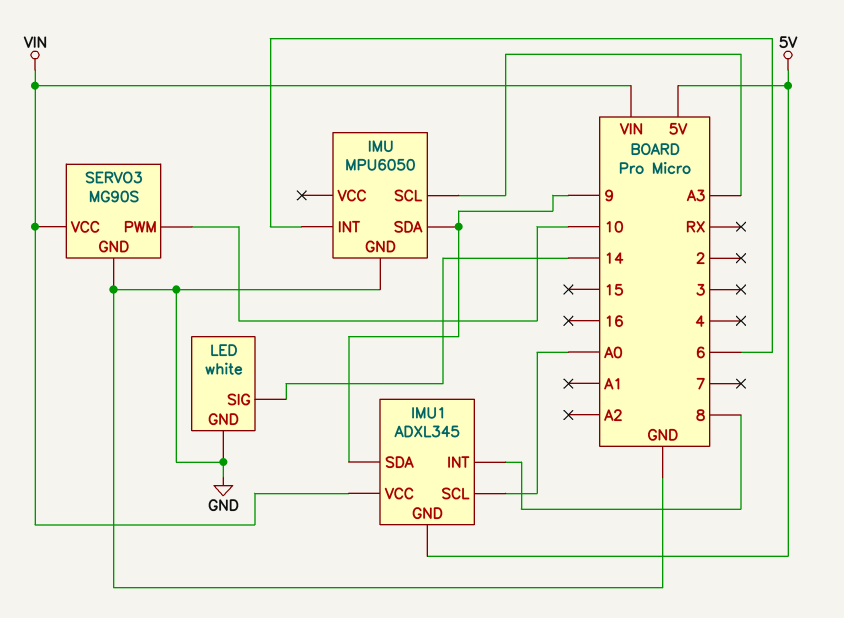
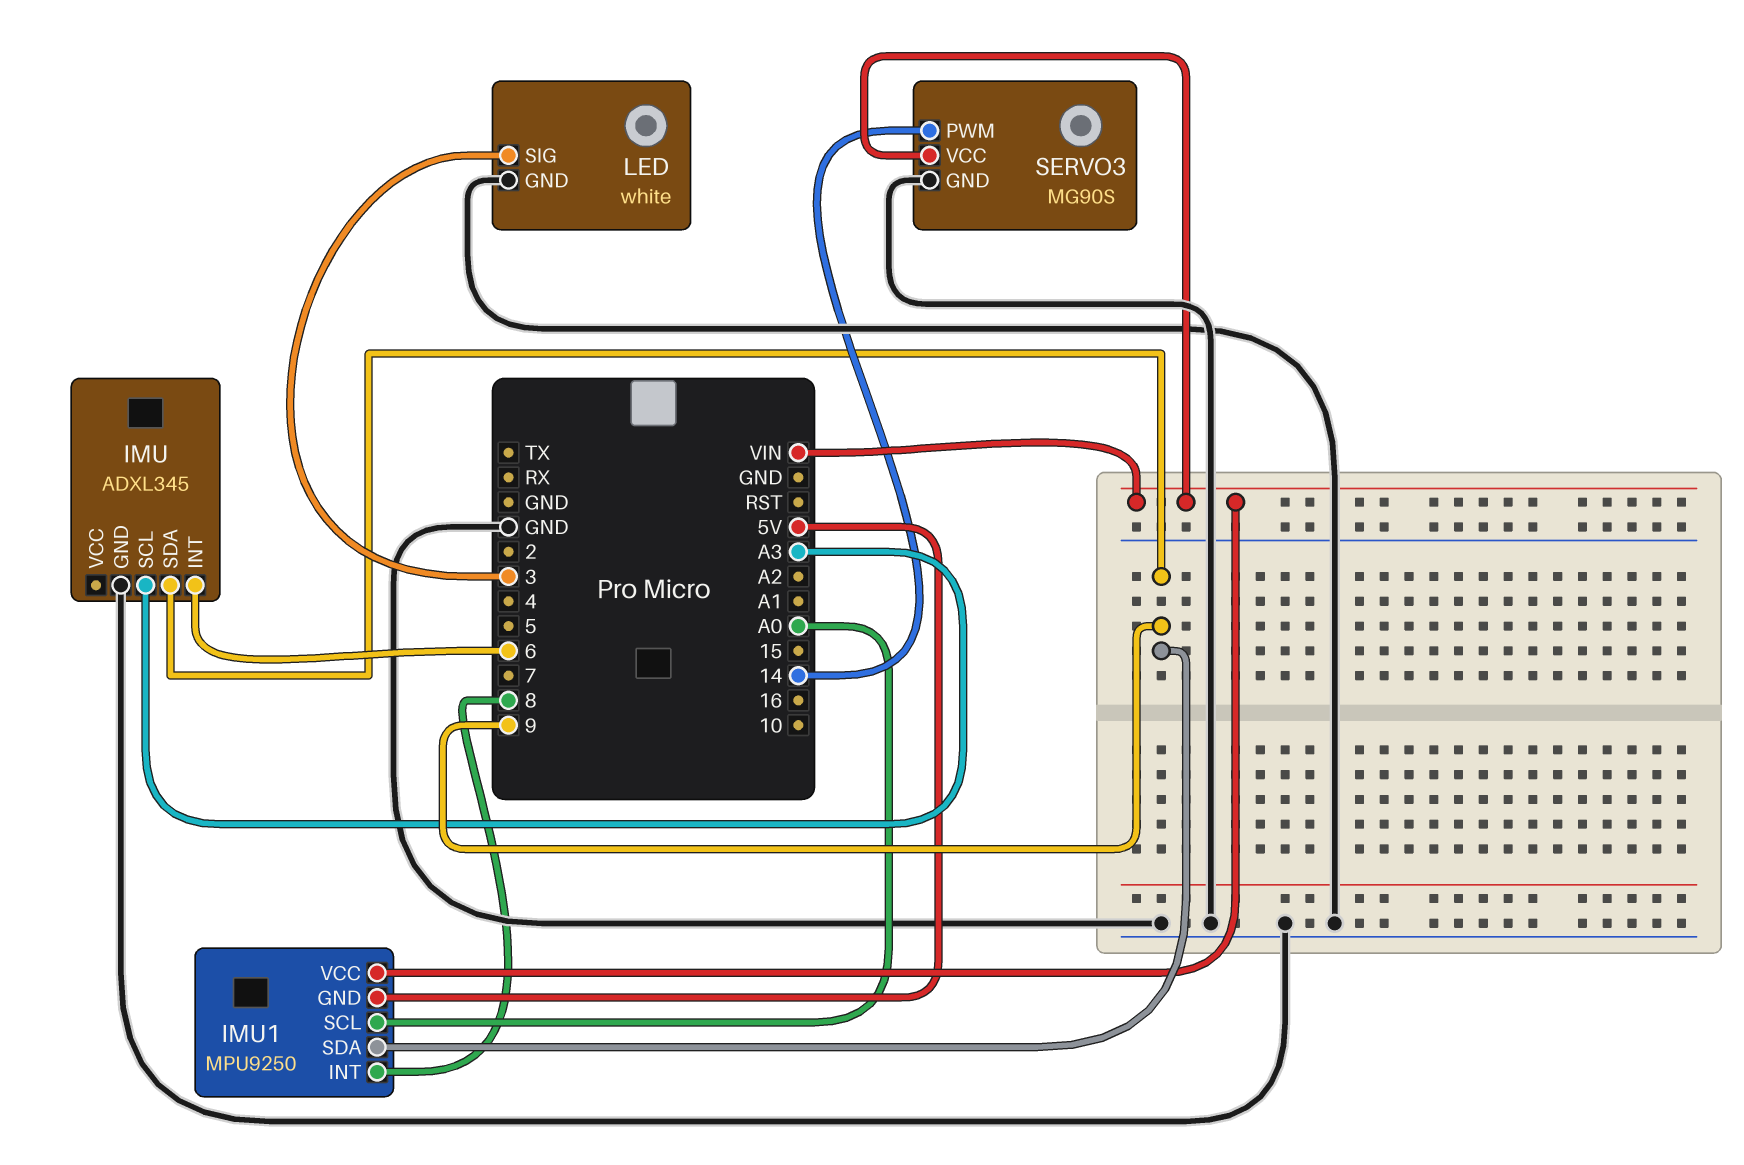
IMU: MPU6050 -> ADXL345
IMU1: ADXL345 -> MPU9250
LED pin SIG: 14 -> 3
SERVO3 pin PWM: 10 -> 14

